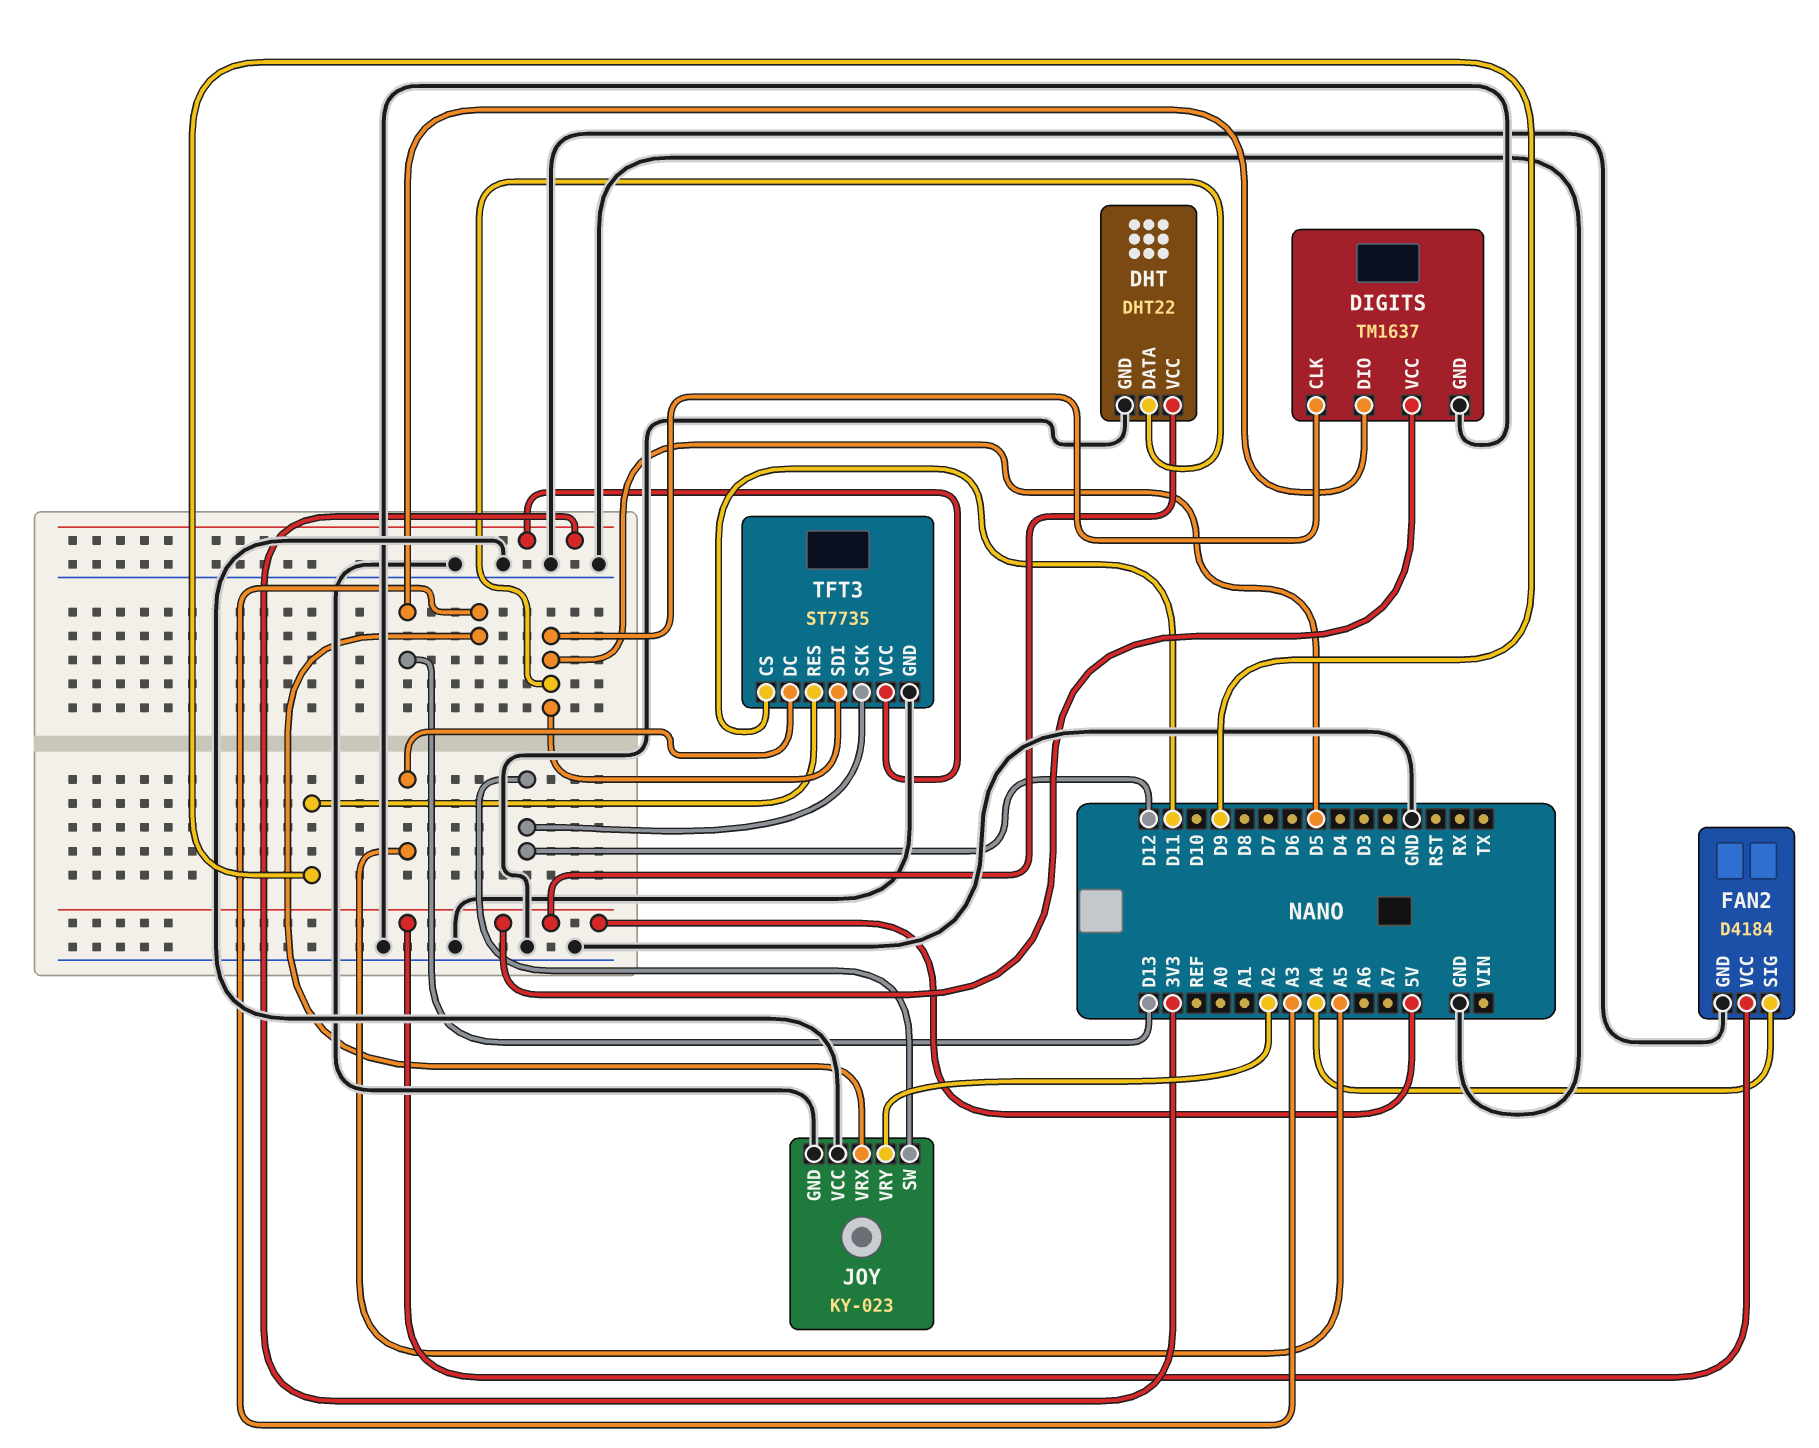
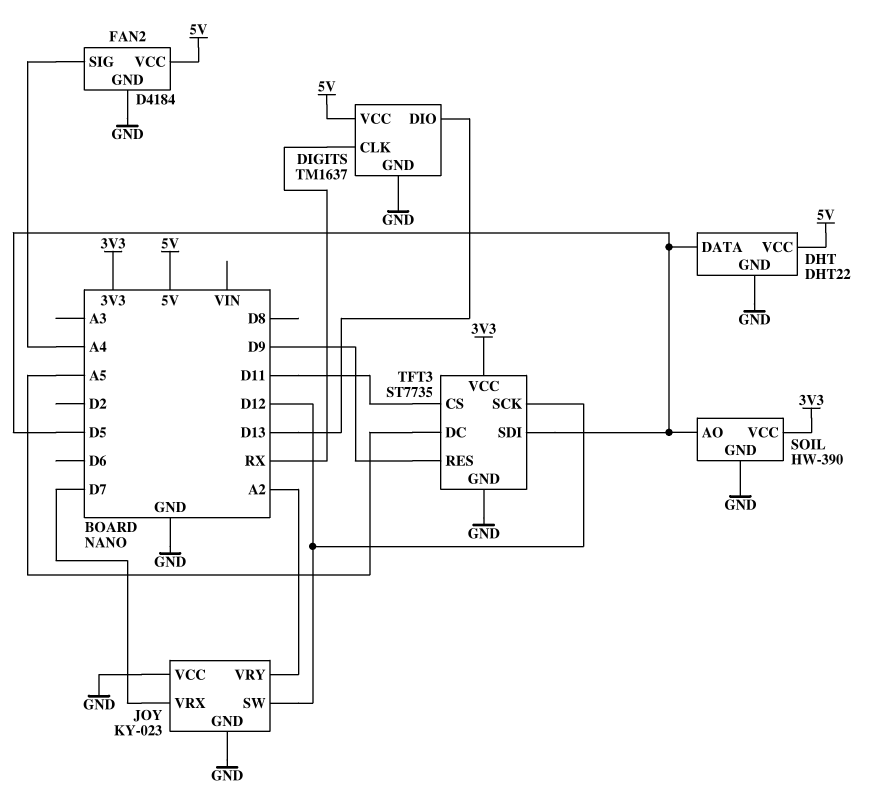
DIGITS pin CLK: D5 -> RX
JOY pin VRX: A3 -> D7
SOIL: none -> HW-390
SOIL pin AO: none -> D5
SOIL pin GND: none -> GND
SOIL pin VCC: none -> 3V3

